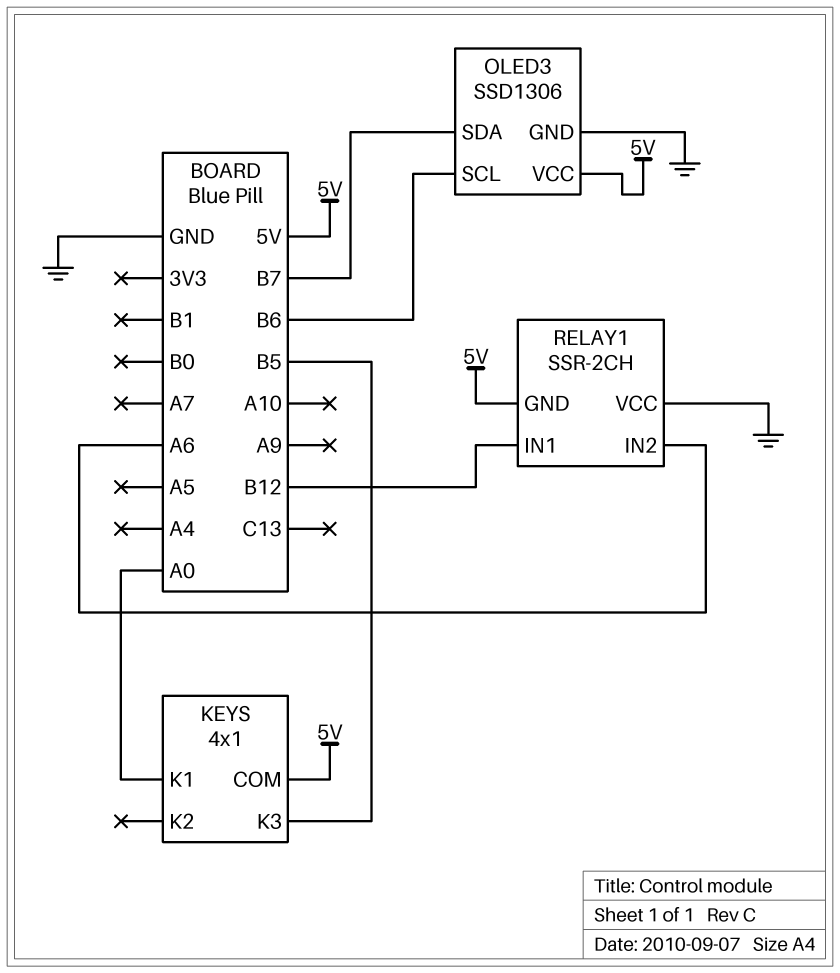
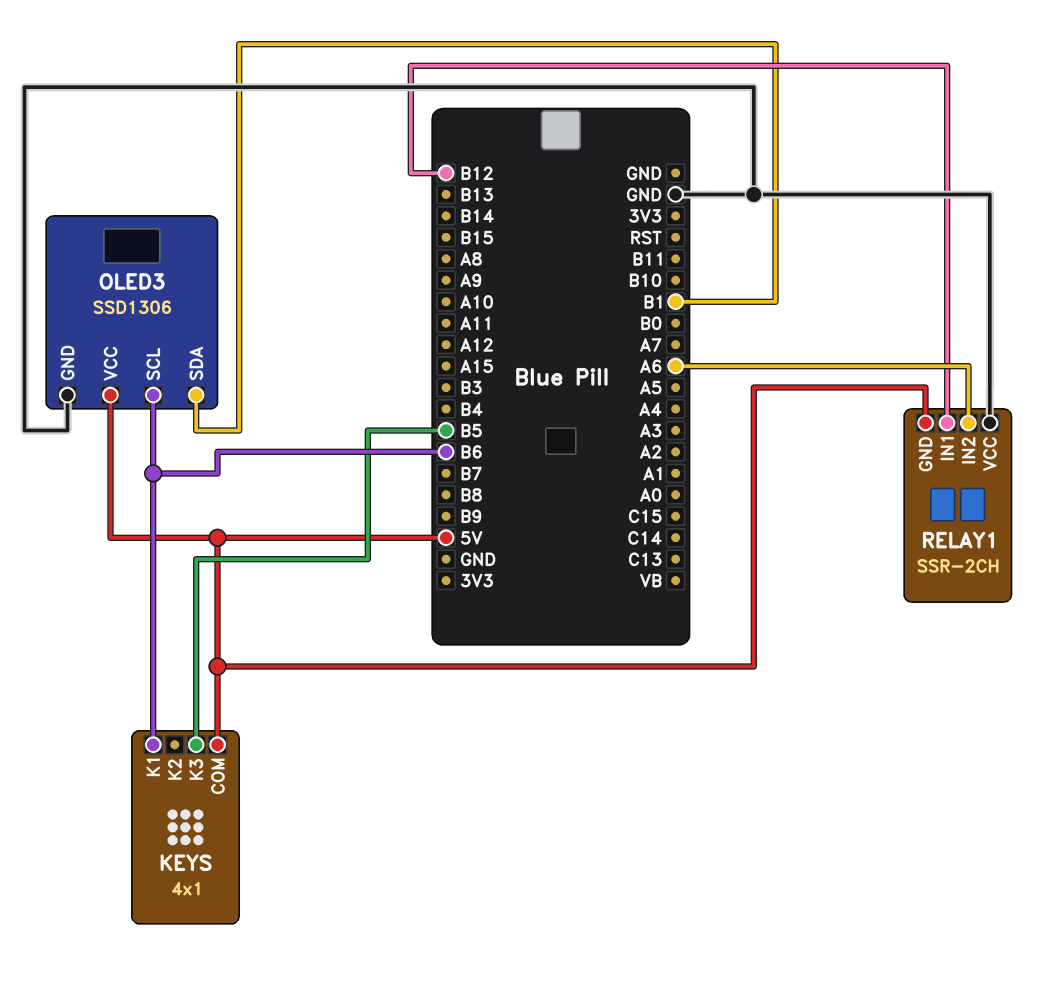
KEYS pin K1: A0 -> B6
OLED3 pin SDA: B7 -> B1

